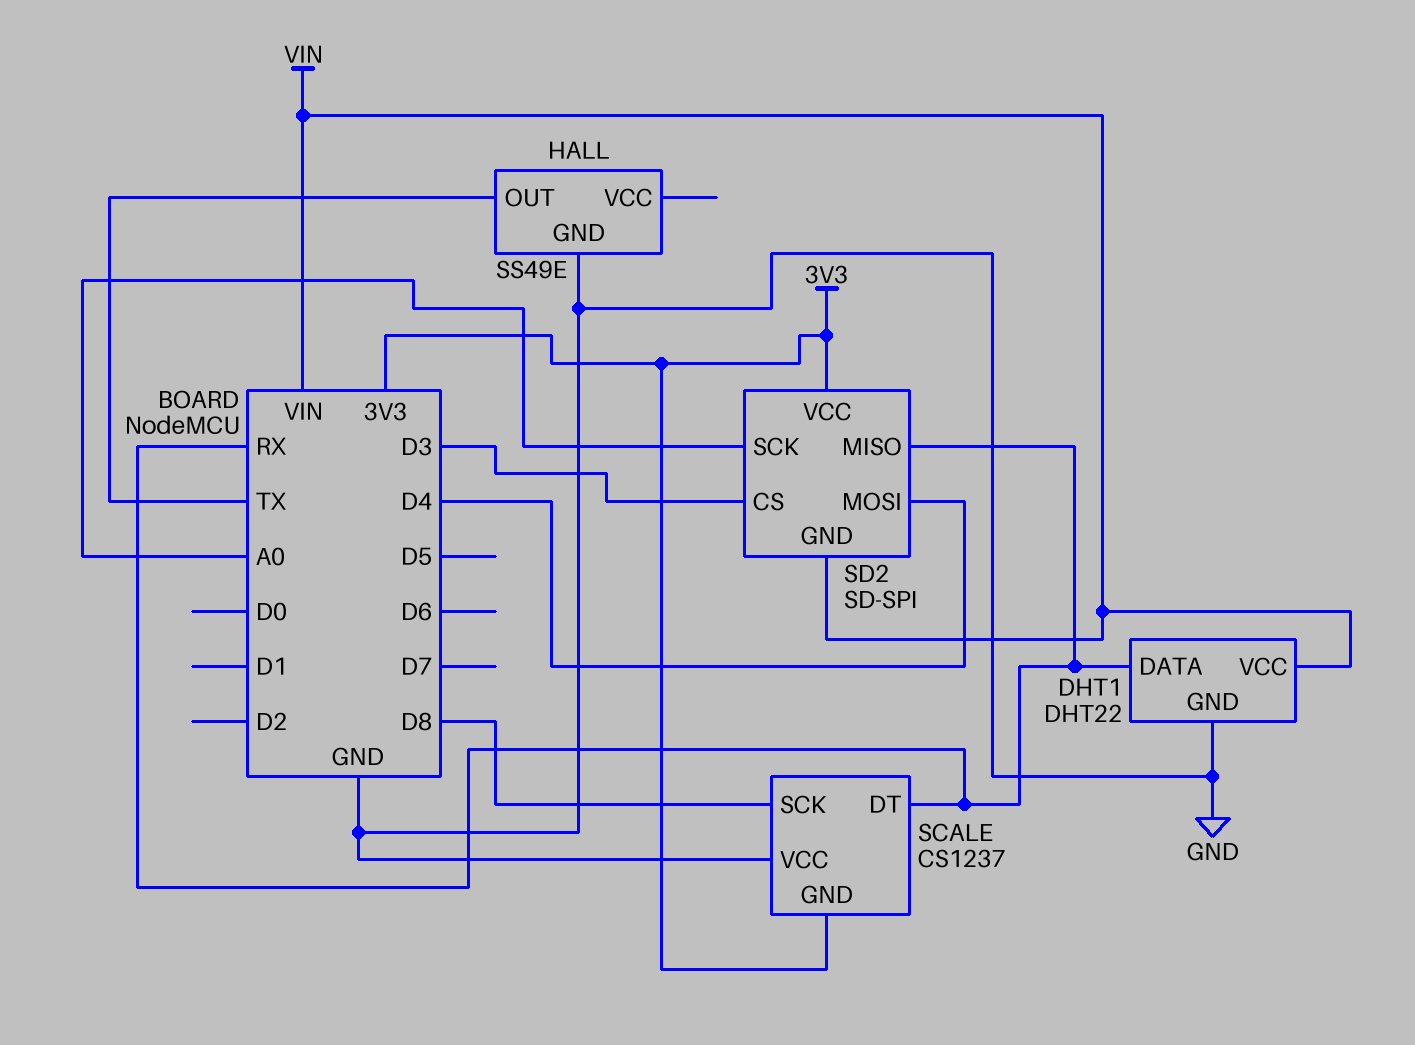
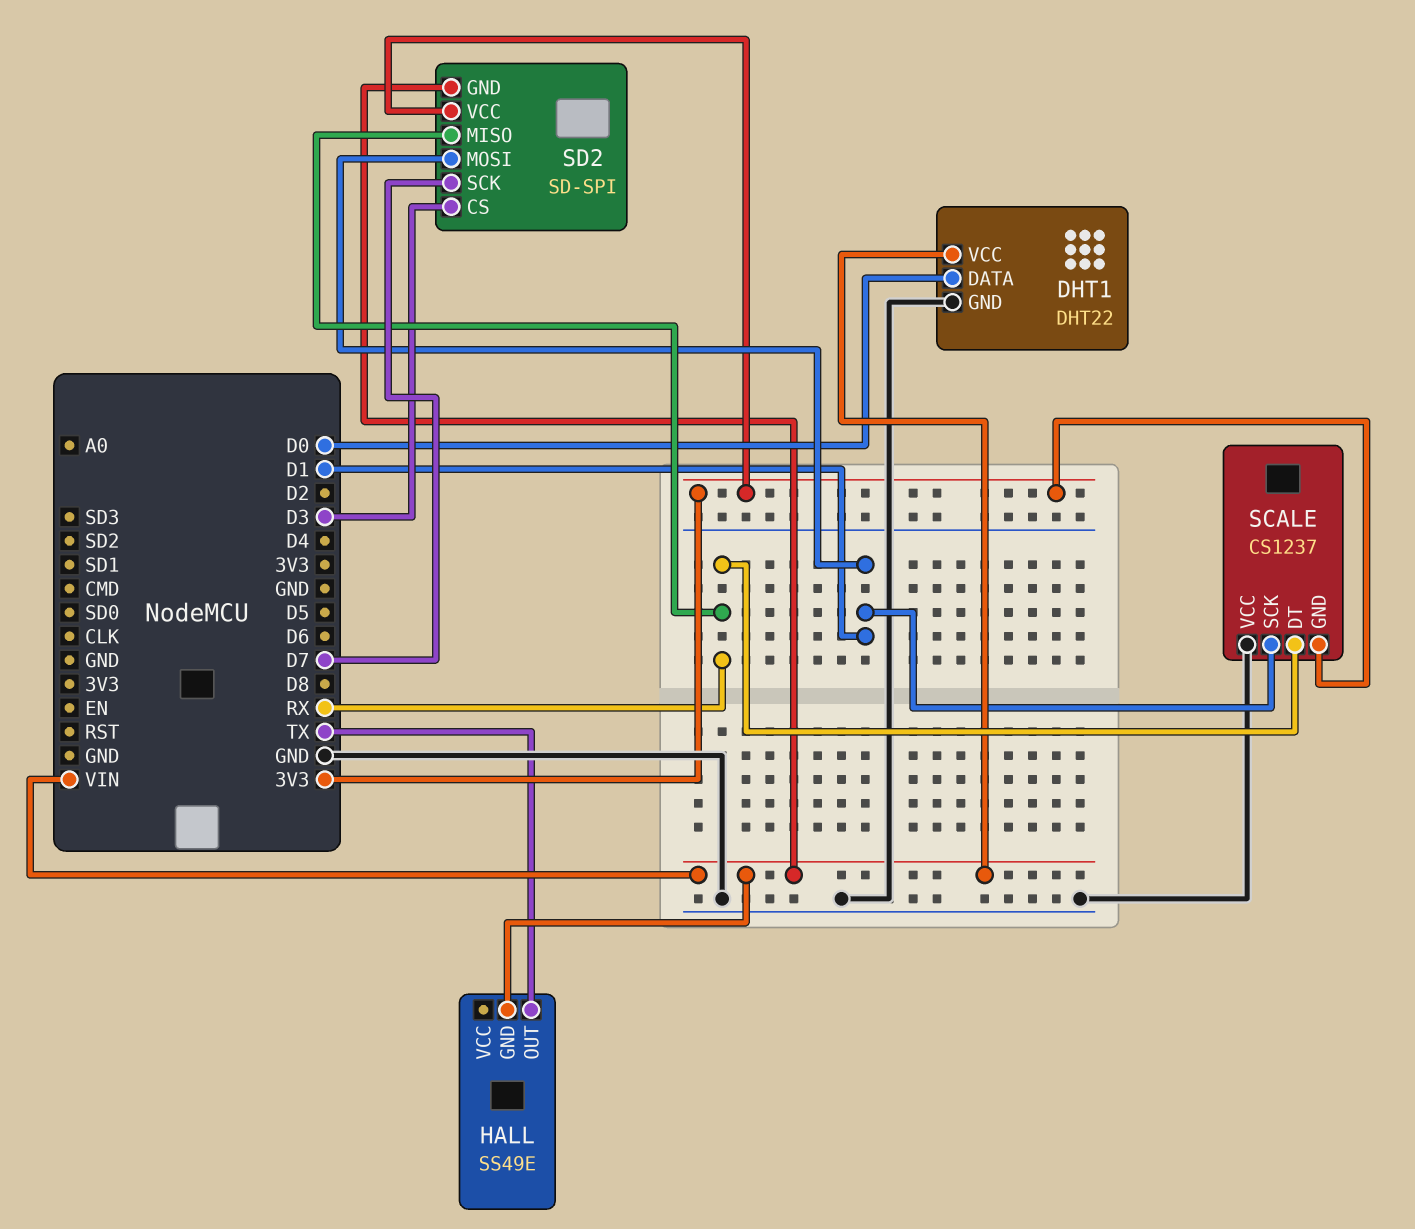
DHT1 pin DATA: RX -> D0
HALL pin GND: GND -> VIN
SCALE pin SCK: D8 -> D1
SD2 pin MOSI: D4 -> D1
SD2 pin SCK: A0 -> D7

